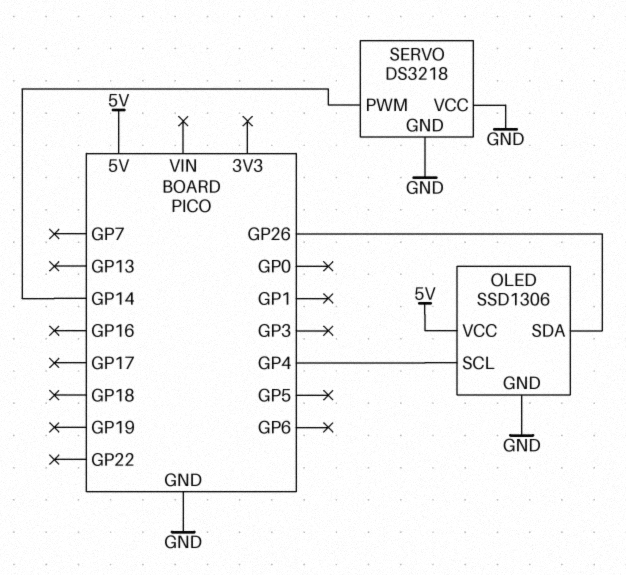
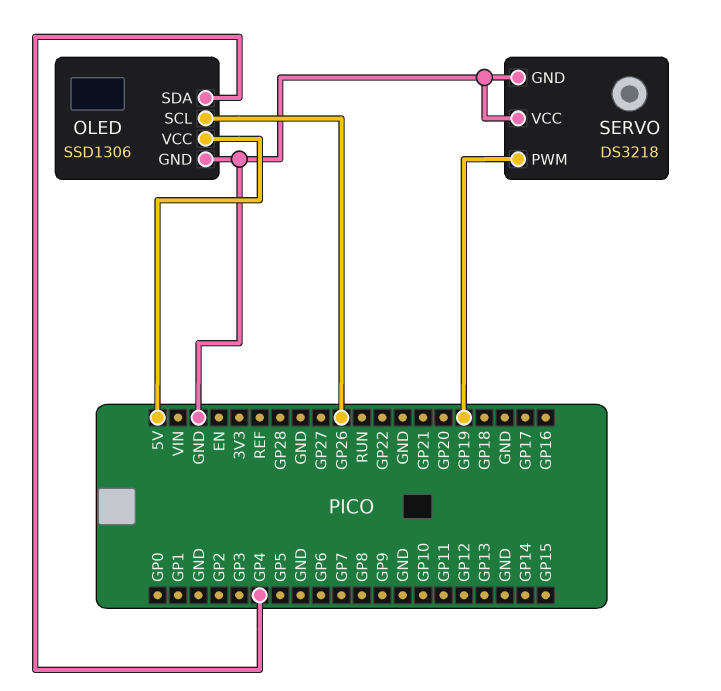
OLED pin SCL: GP4 -> GP26
OLED pin SDA: GP26 -> GP4
SERVO pin PWM: GP14 -> GP19

